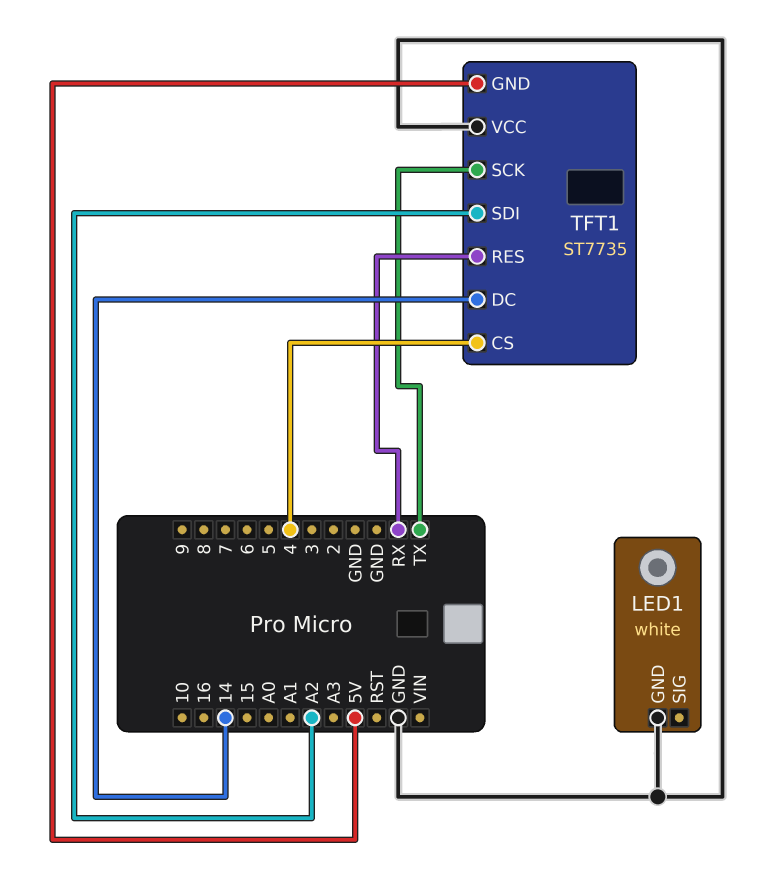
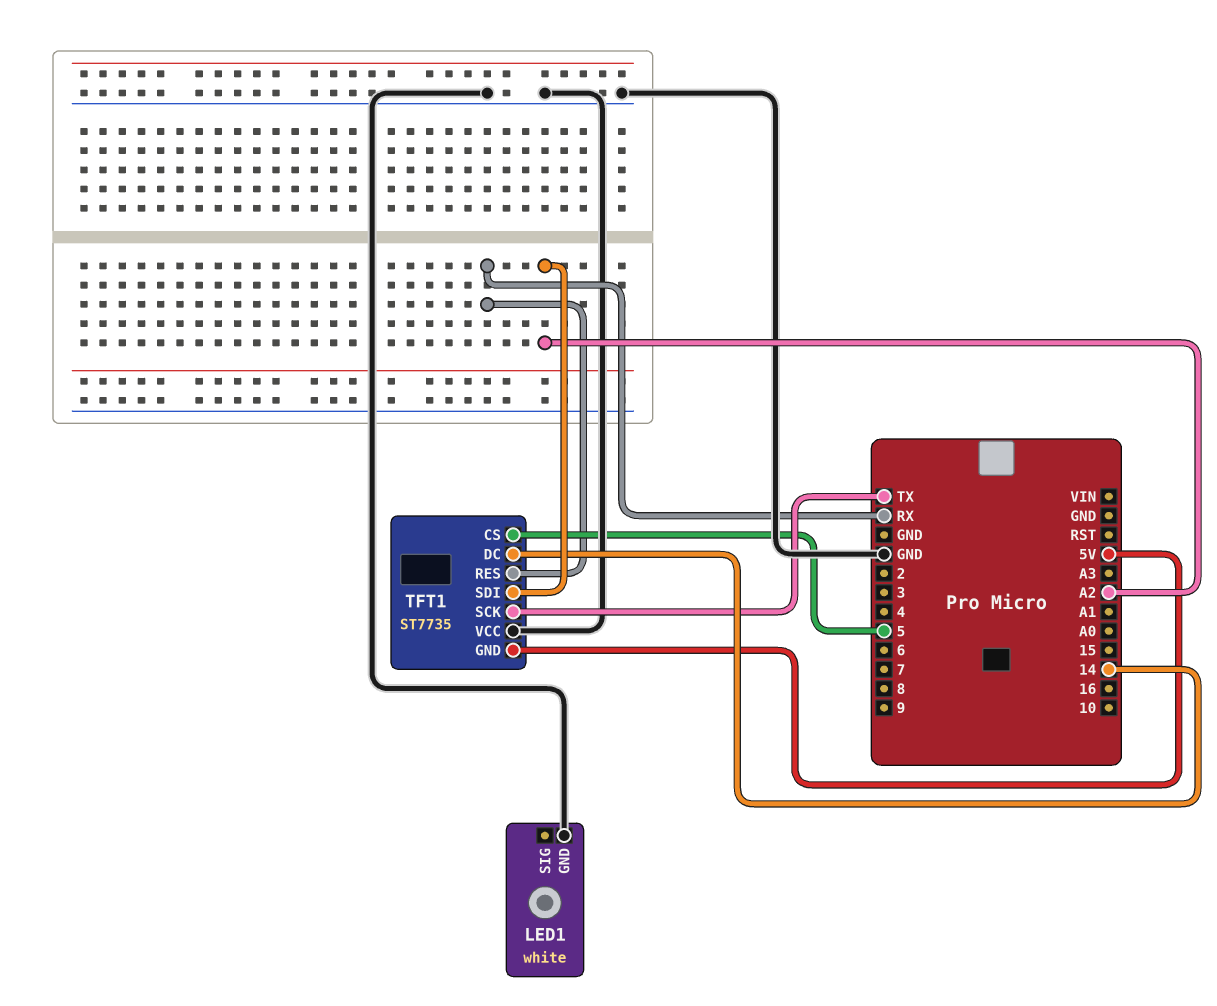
TFT1 pin CS: 4 -> 5

